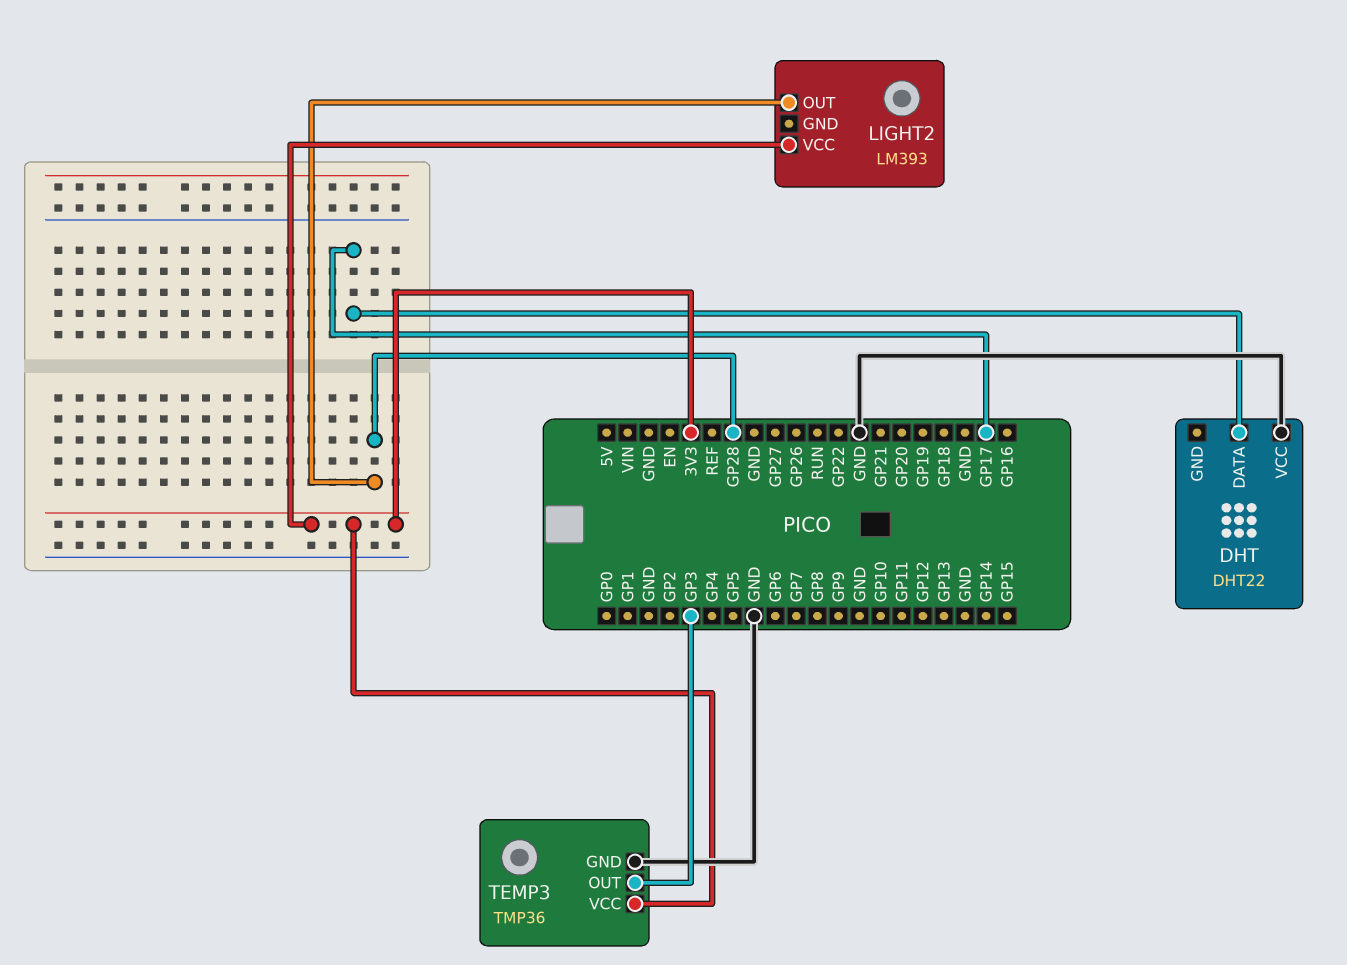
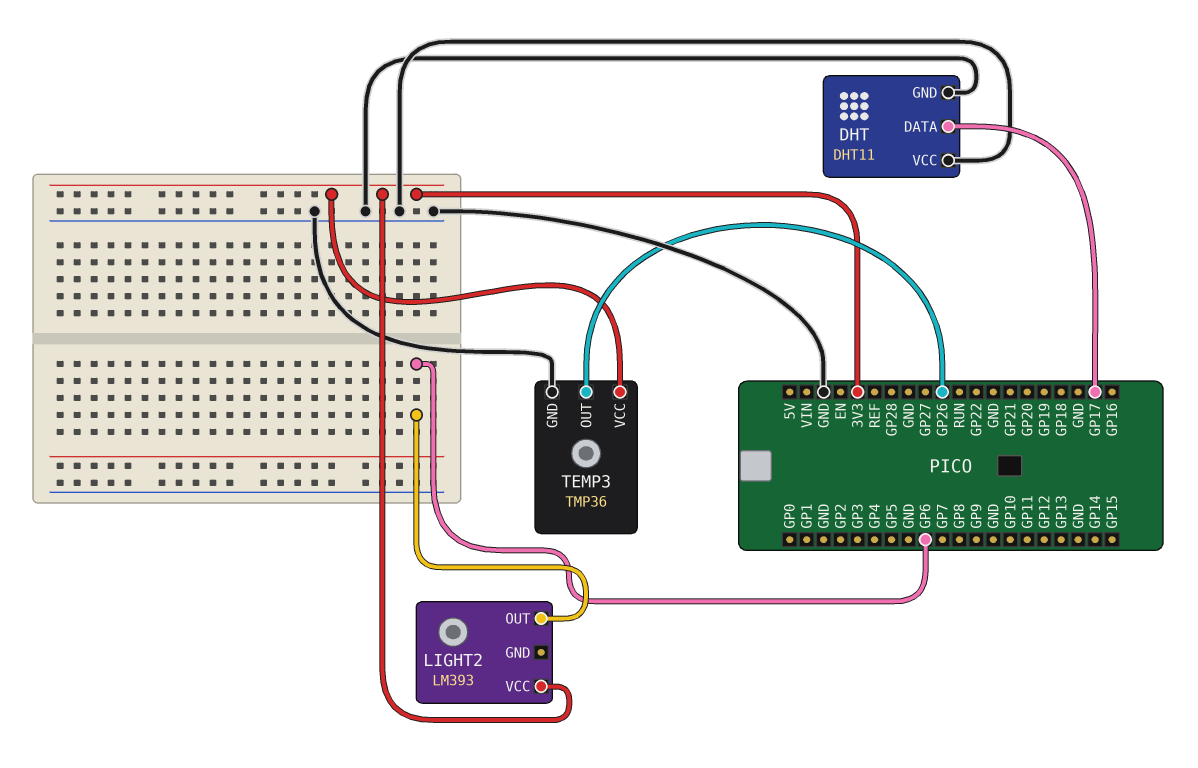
DHT: DHT22 -> DHT11
DHT pin GND: none -> GND
LIGHT2 pin OUT: GP28 -> GP6
TEMP3 pin OUT: GP3 -> GP26

